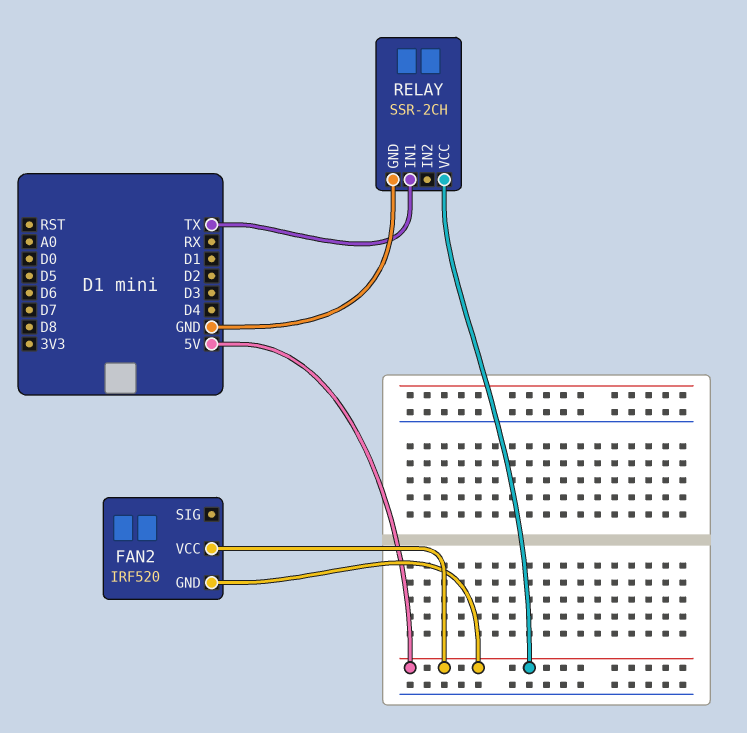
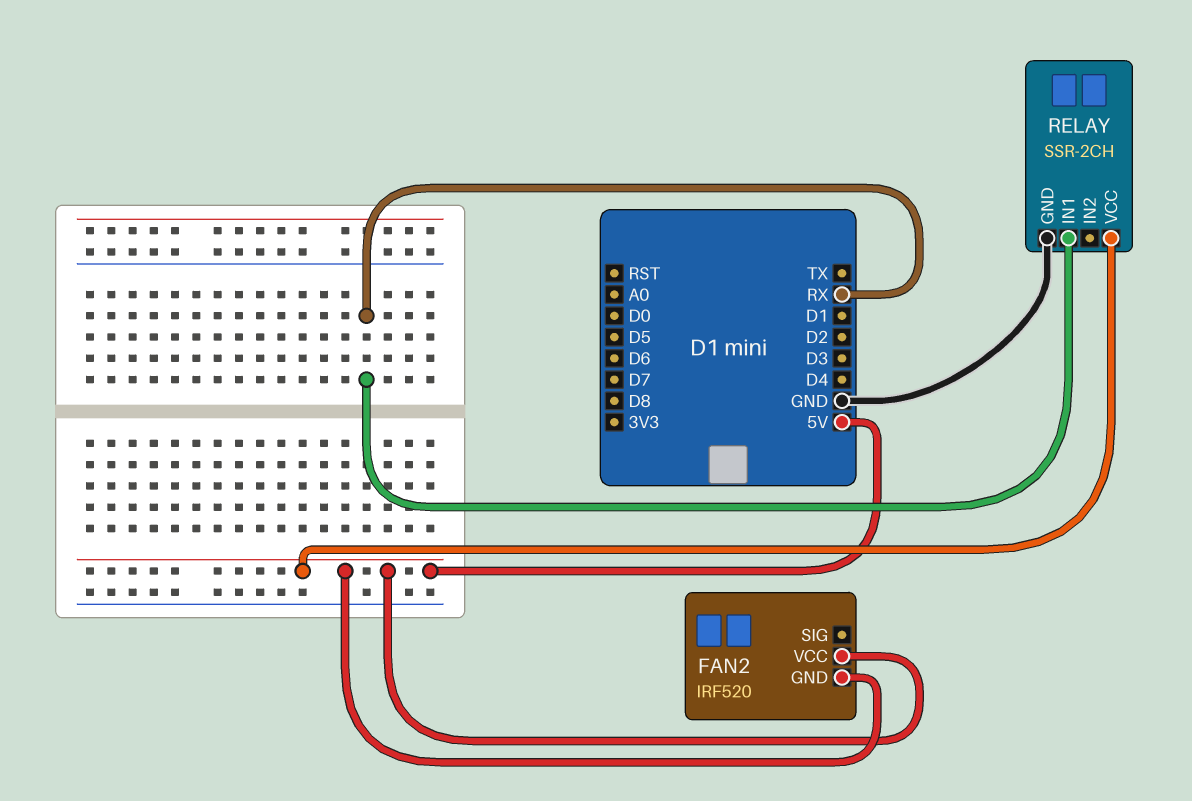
RELAY pin IN1: TX -> RX

